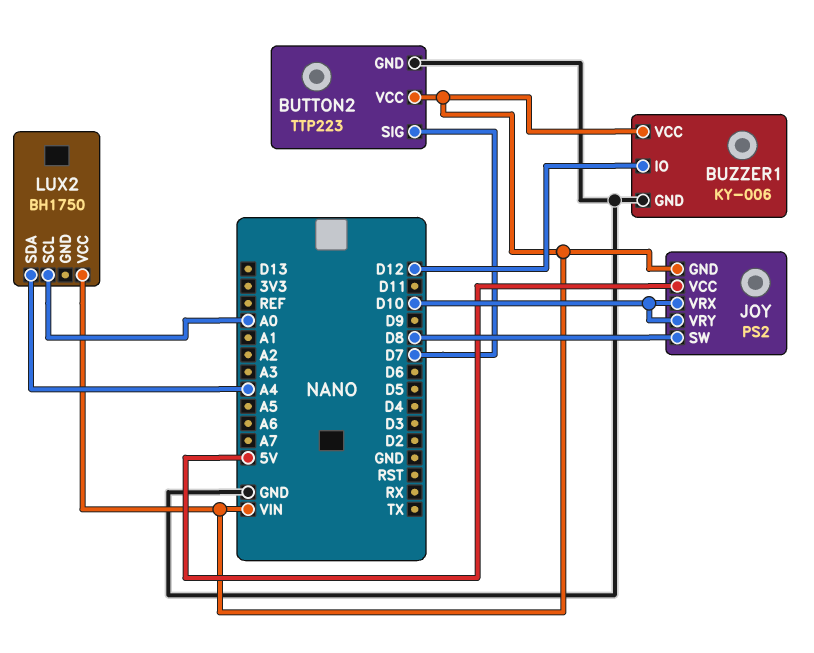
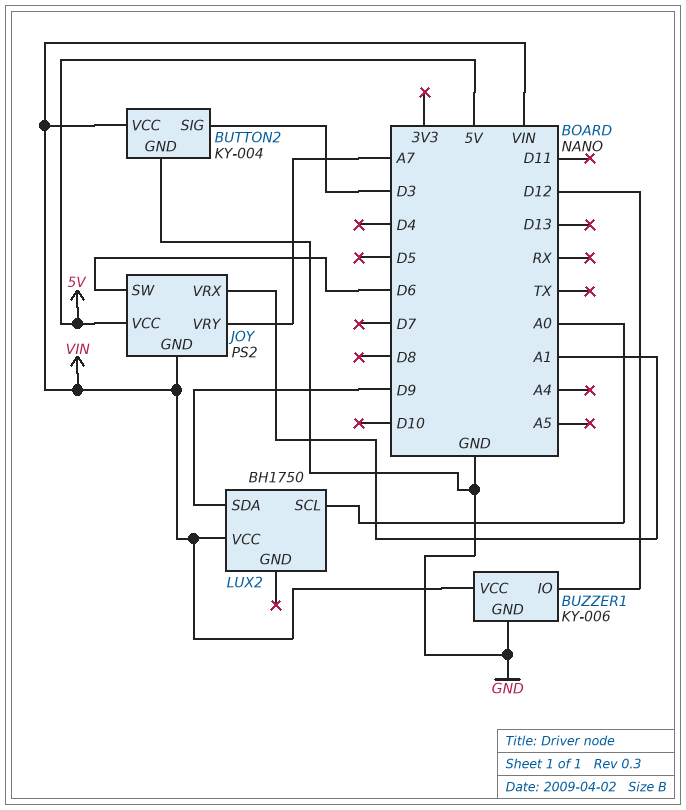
BUTTON2: TTP223 -> KY-004
BUTTON2 pin SIG: D7 -> D3
JOY pin SW: D8 -> D6
JOY pin VRX: D10 -> A1
JOY pin VRY: D10 -> A7
LUX2 pin SDA: A4 -> D9

